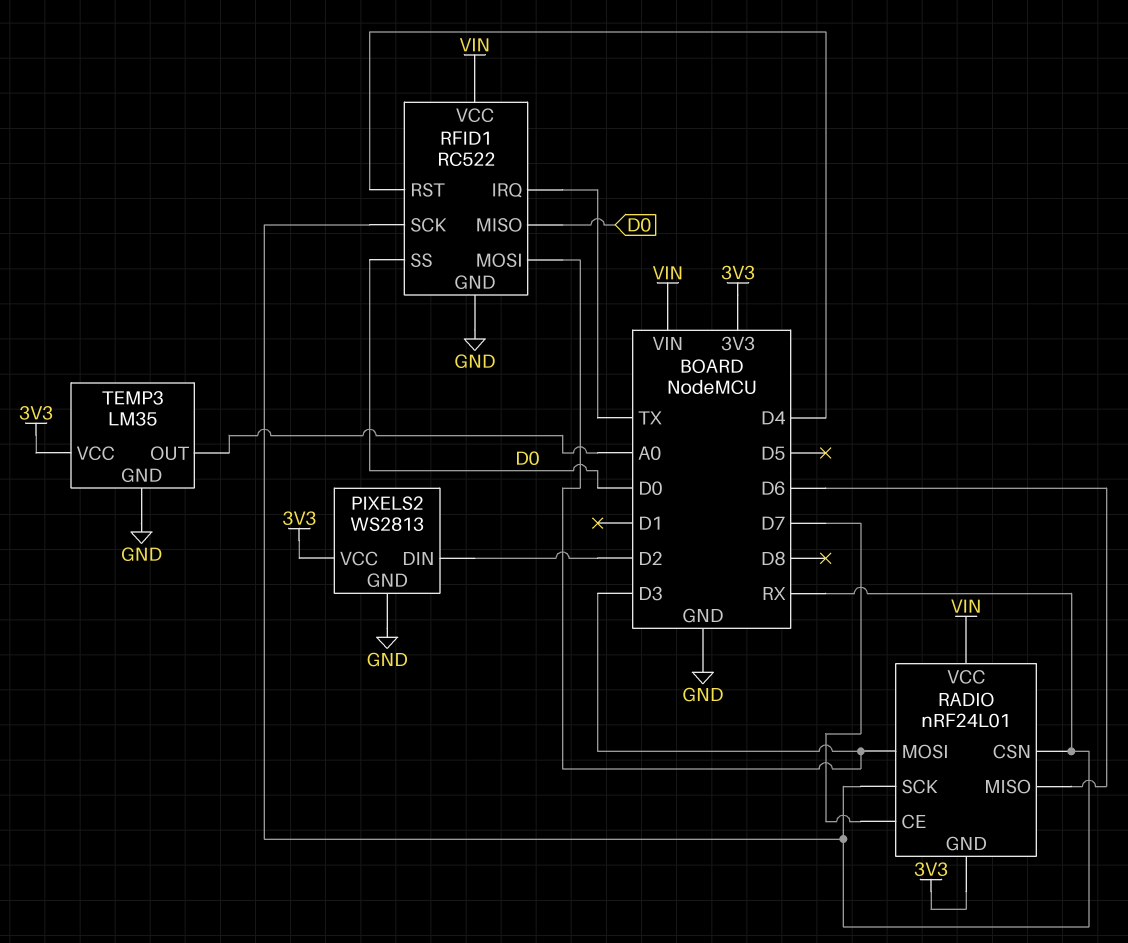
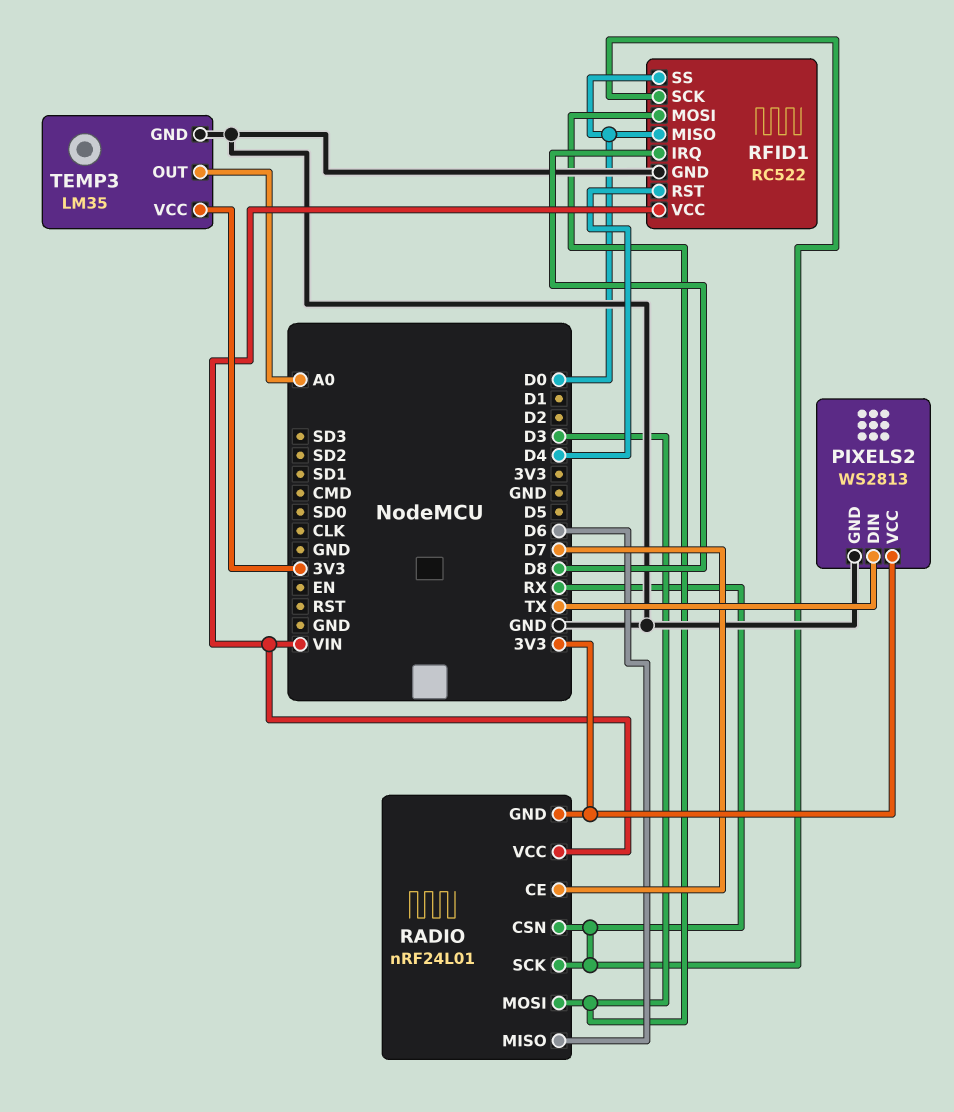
PIXELS2 pin DIN: D2 -> TX
RFID1 pin IRQ: TX -> D8

